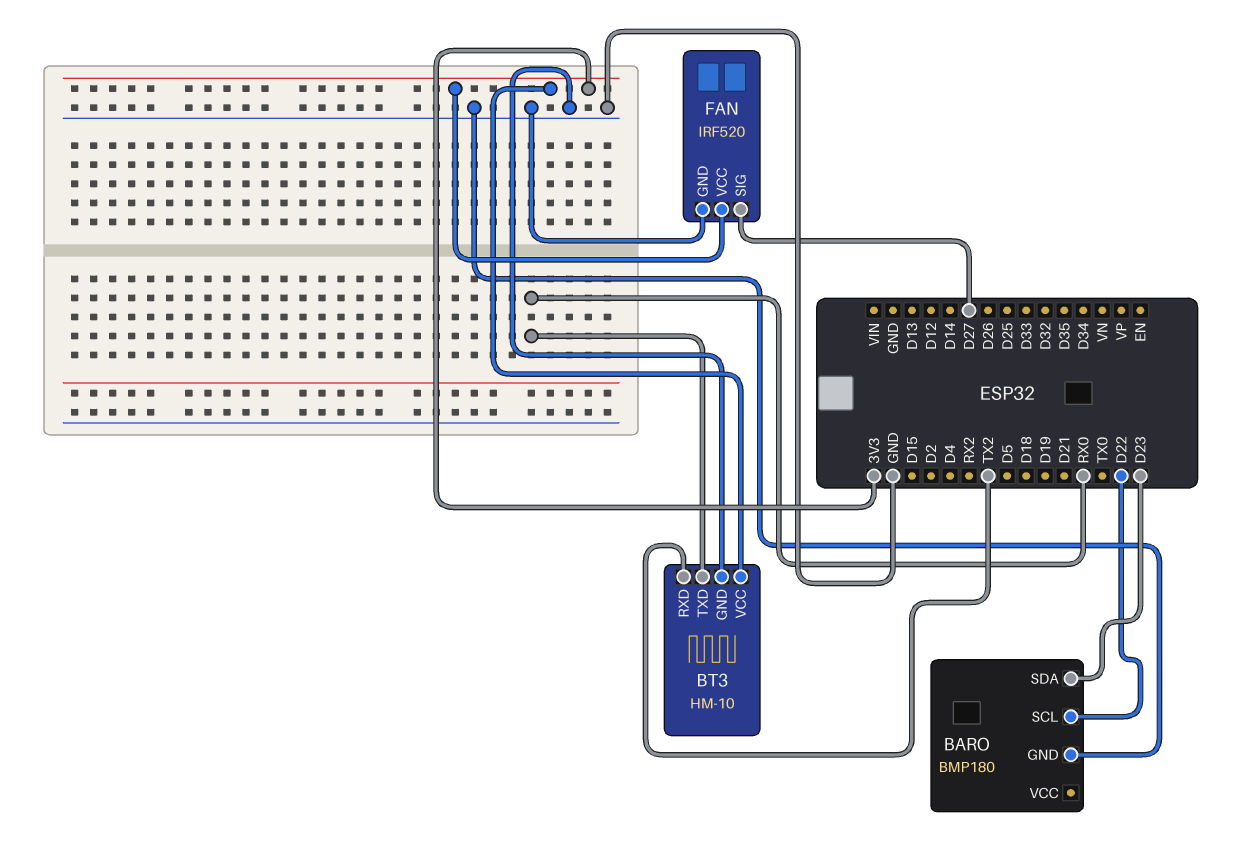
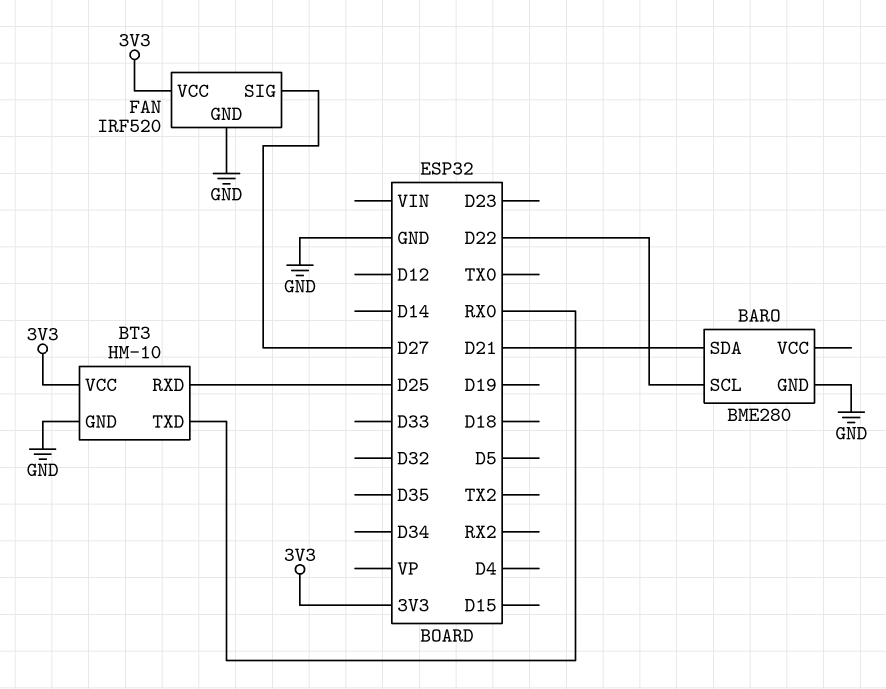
BARO: BMP180 -> BME280
BARO pin SDA: D23 -> D21
BT3 pin RXD: TX2 -> D25

